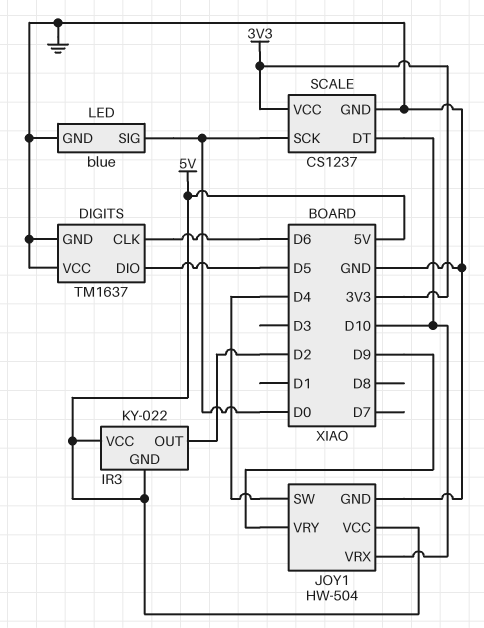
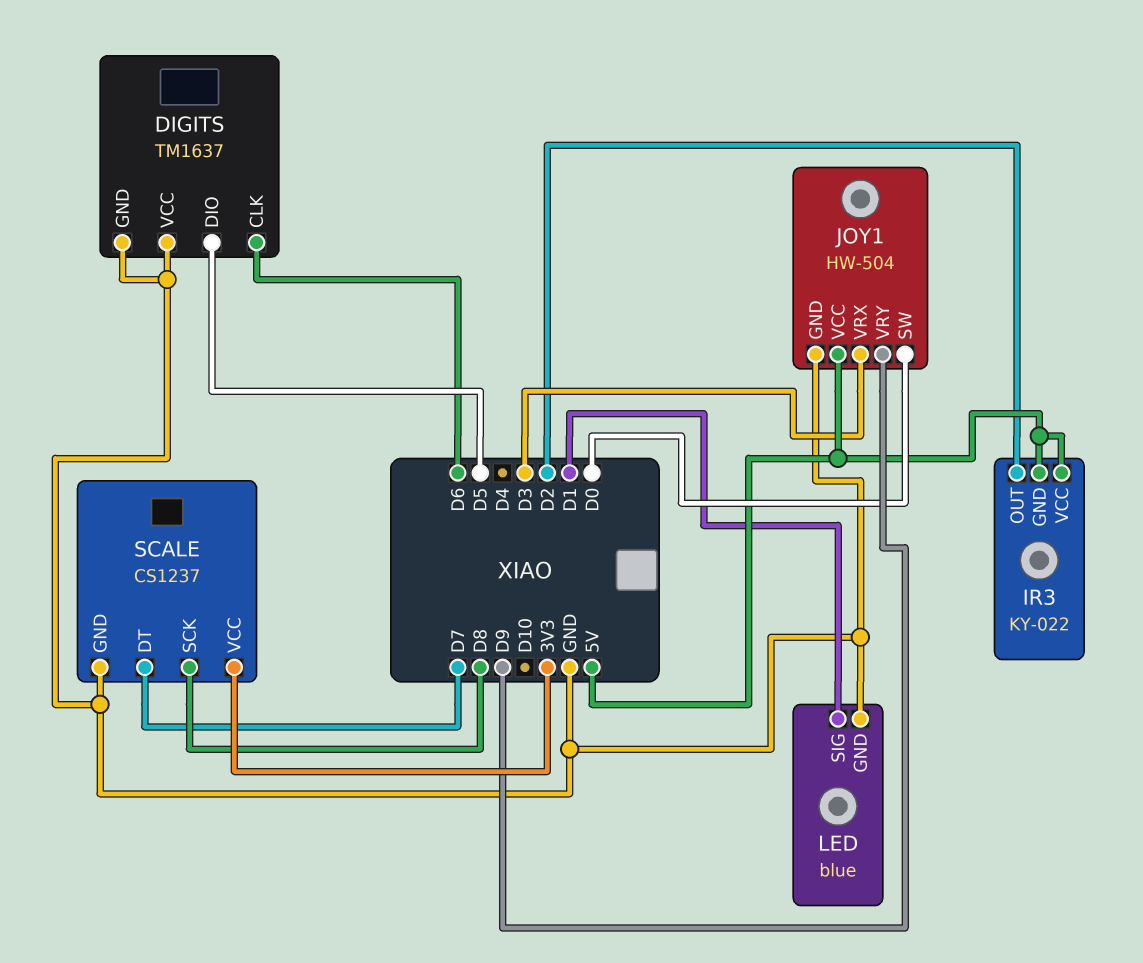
JOY1 pin SW: D4 -> D0
JOY1 pin VRX: D10 -> D3
LED pin SIG: D0 -> D1
SCALE pin DT: D10 -> D7
SCALE pin SCK: D0 -> D8

